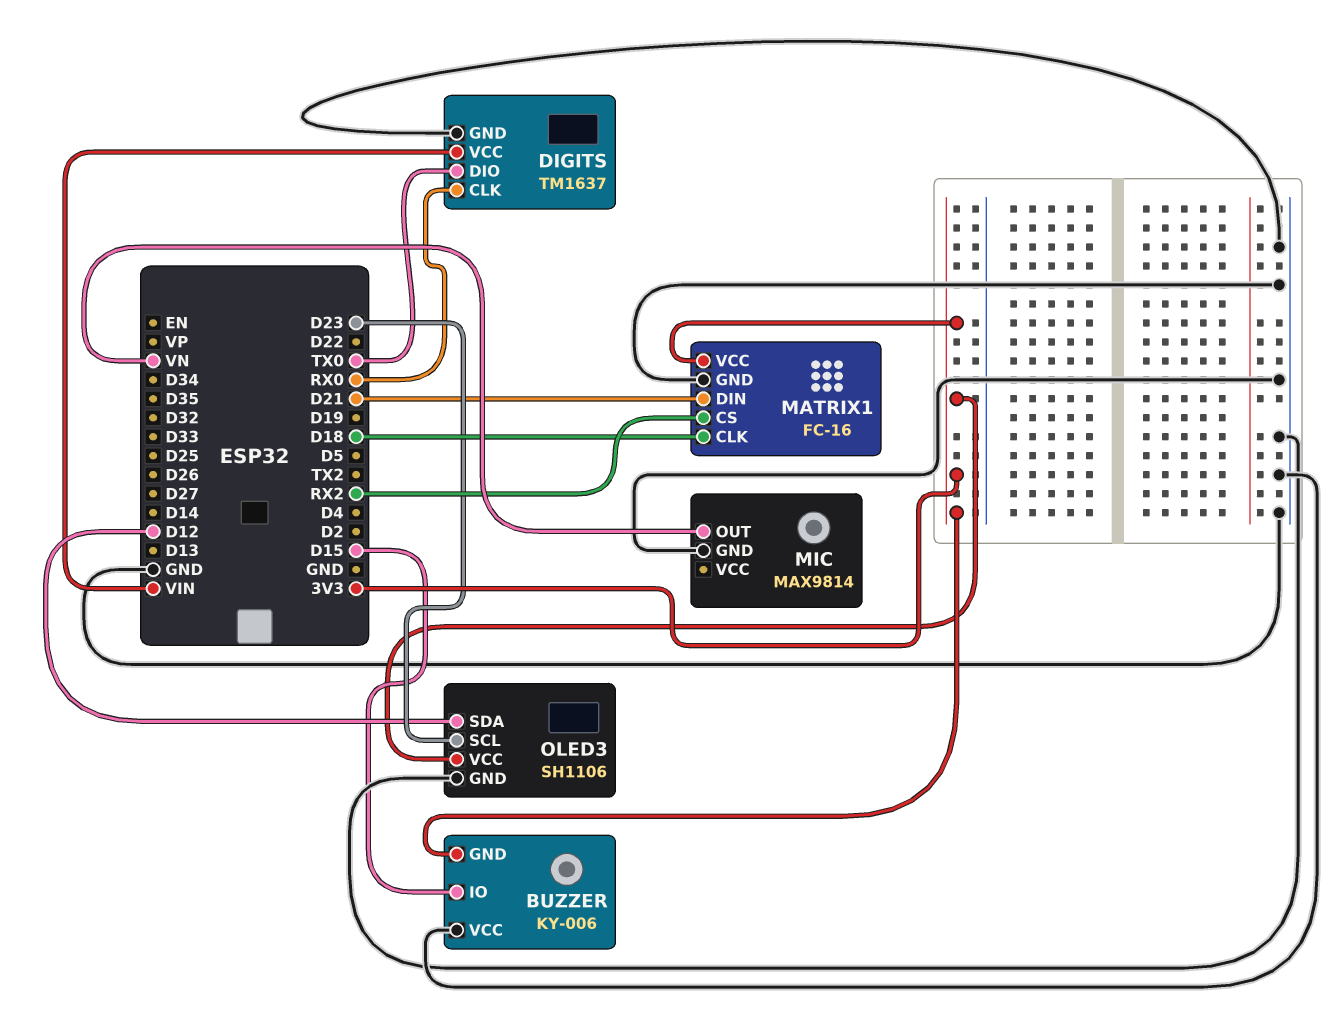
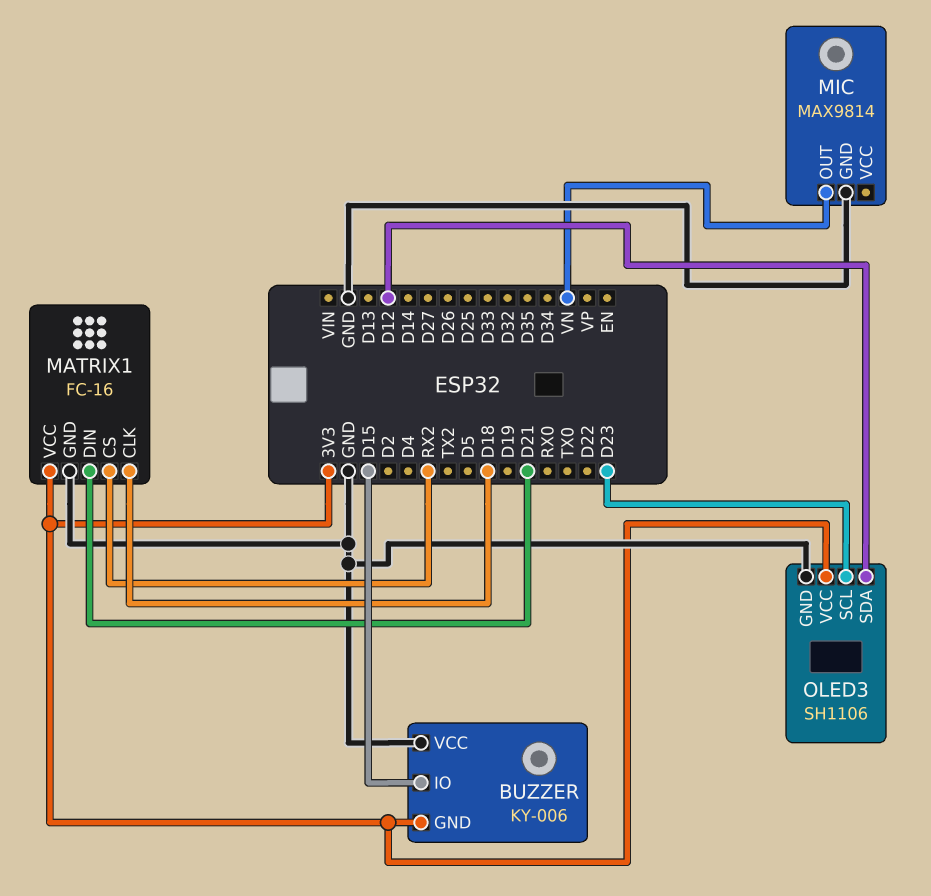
DIGITS: TM1637 -> none
DIGITS pin CLK: RX0 -> none
DIGITS pin DIO: TX0 -> none
DIGITS pin GND: GND -> none
DIGITS pin VCC: VIN -> none

